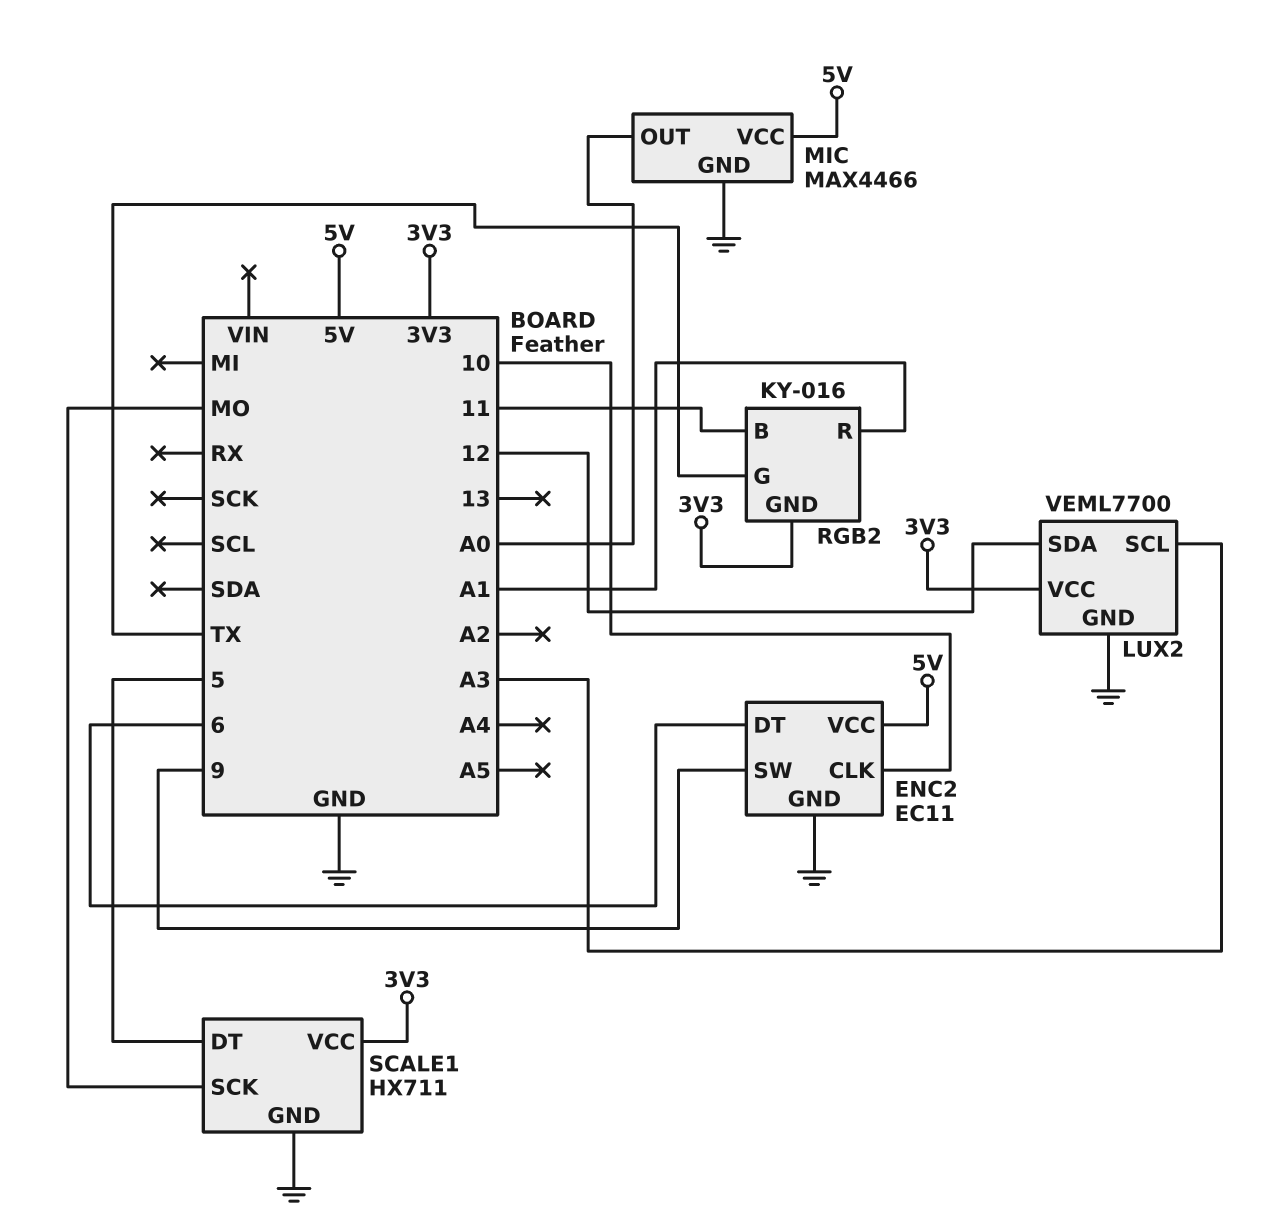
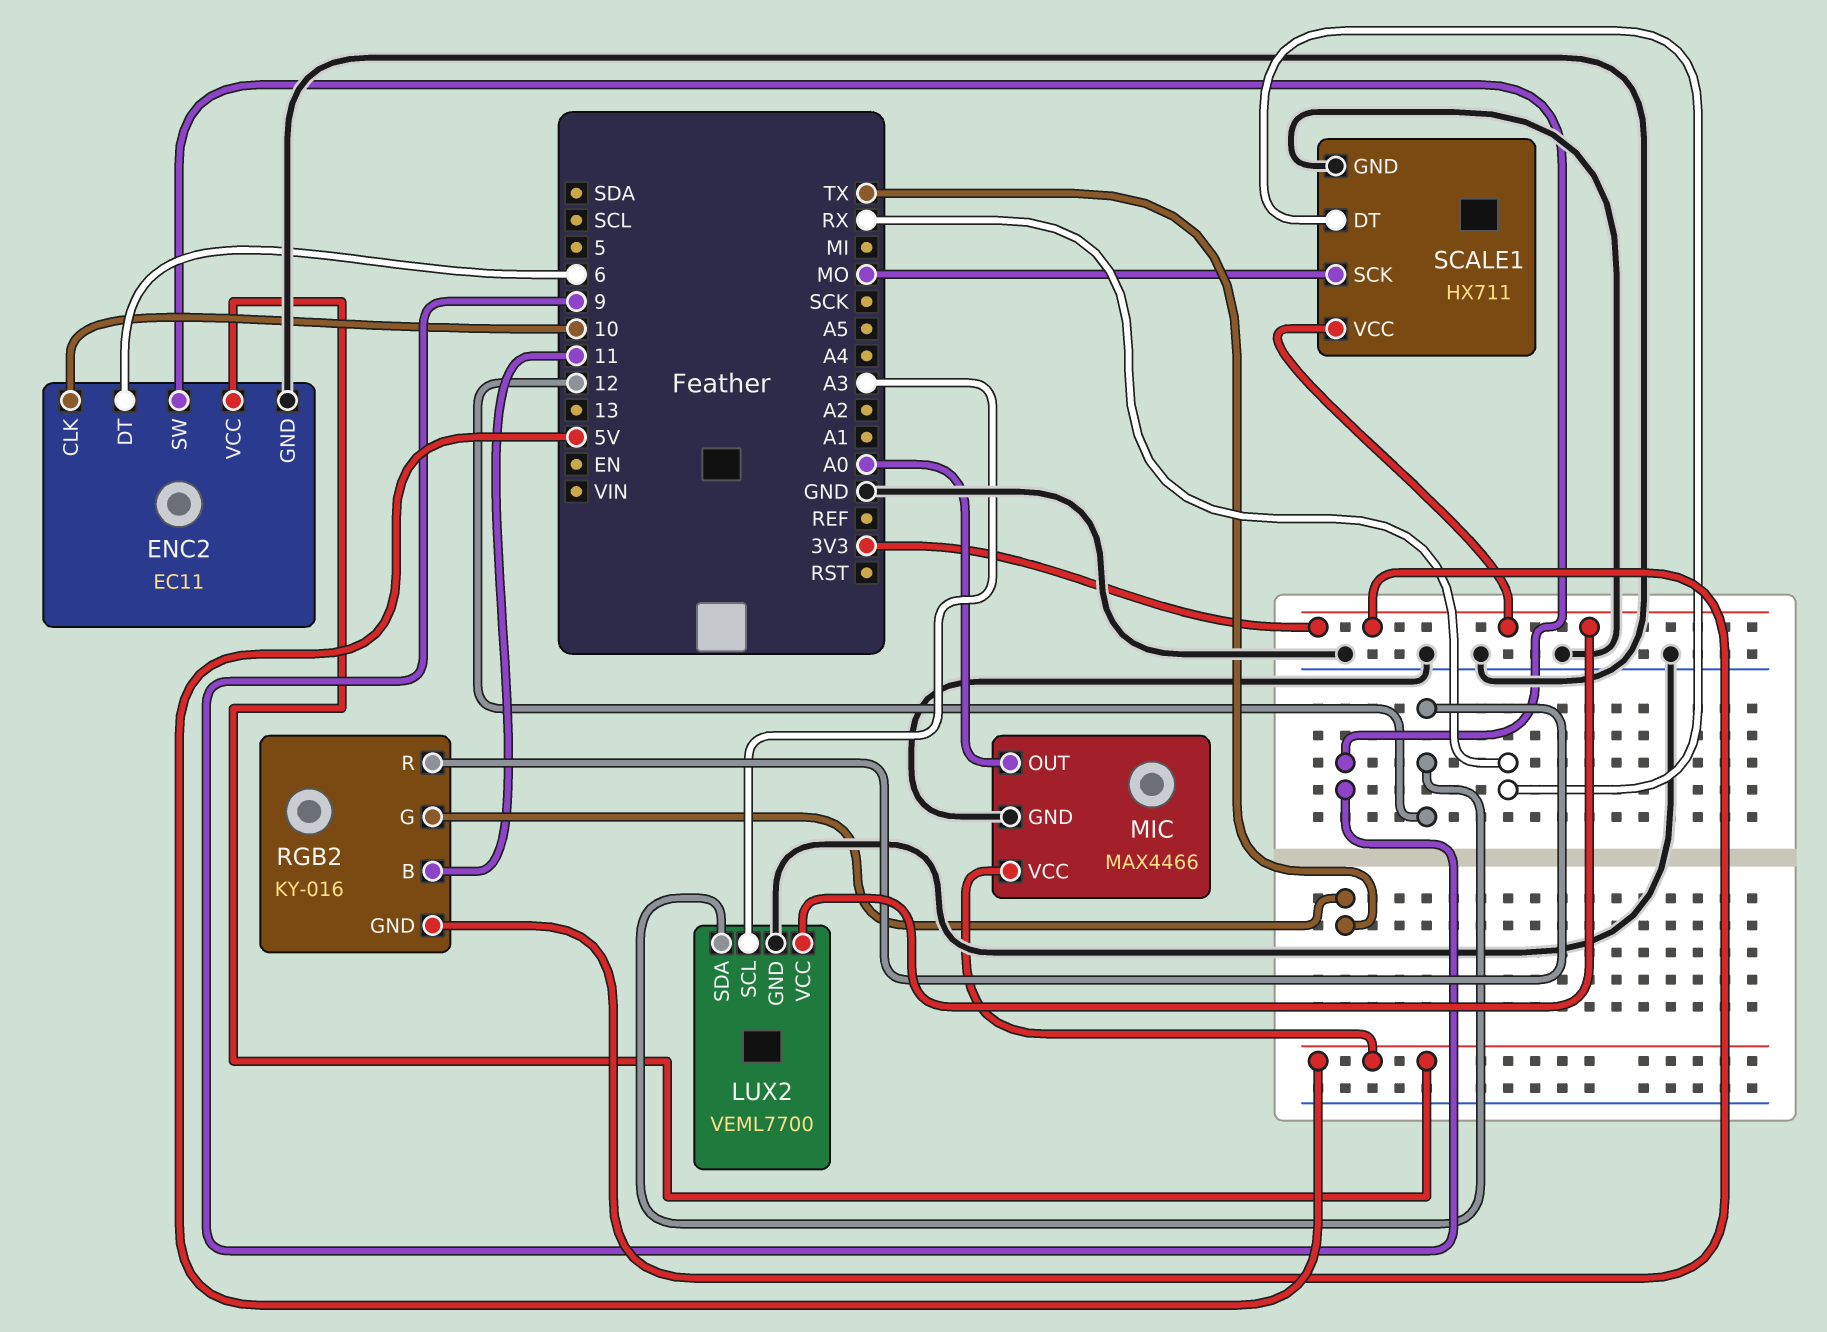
RGB2 pin R: A1 -> 12
SCALE1 pin DT: 5 -> RX

